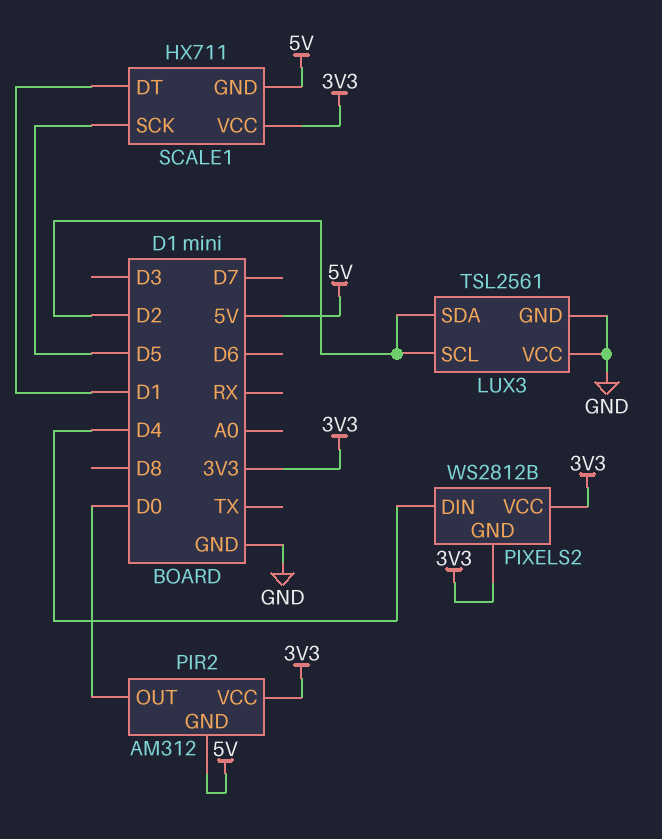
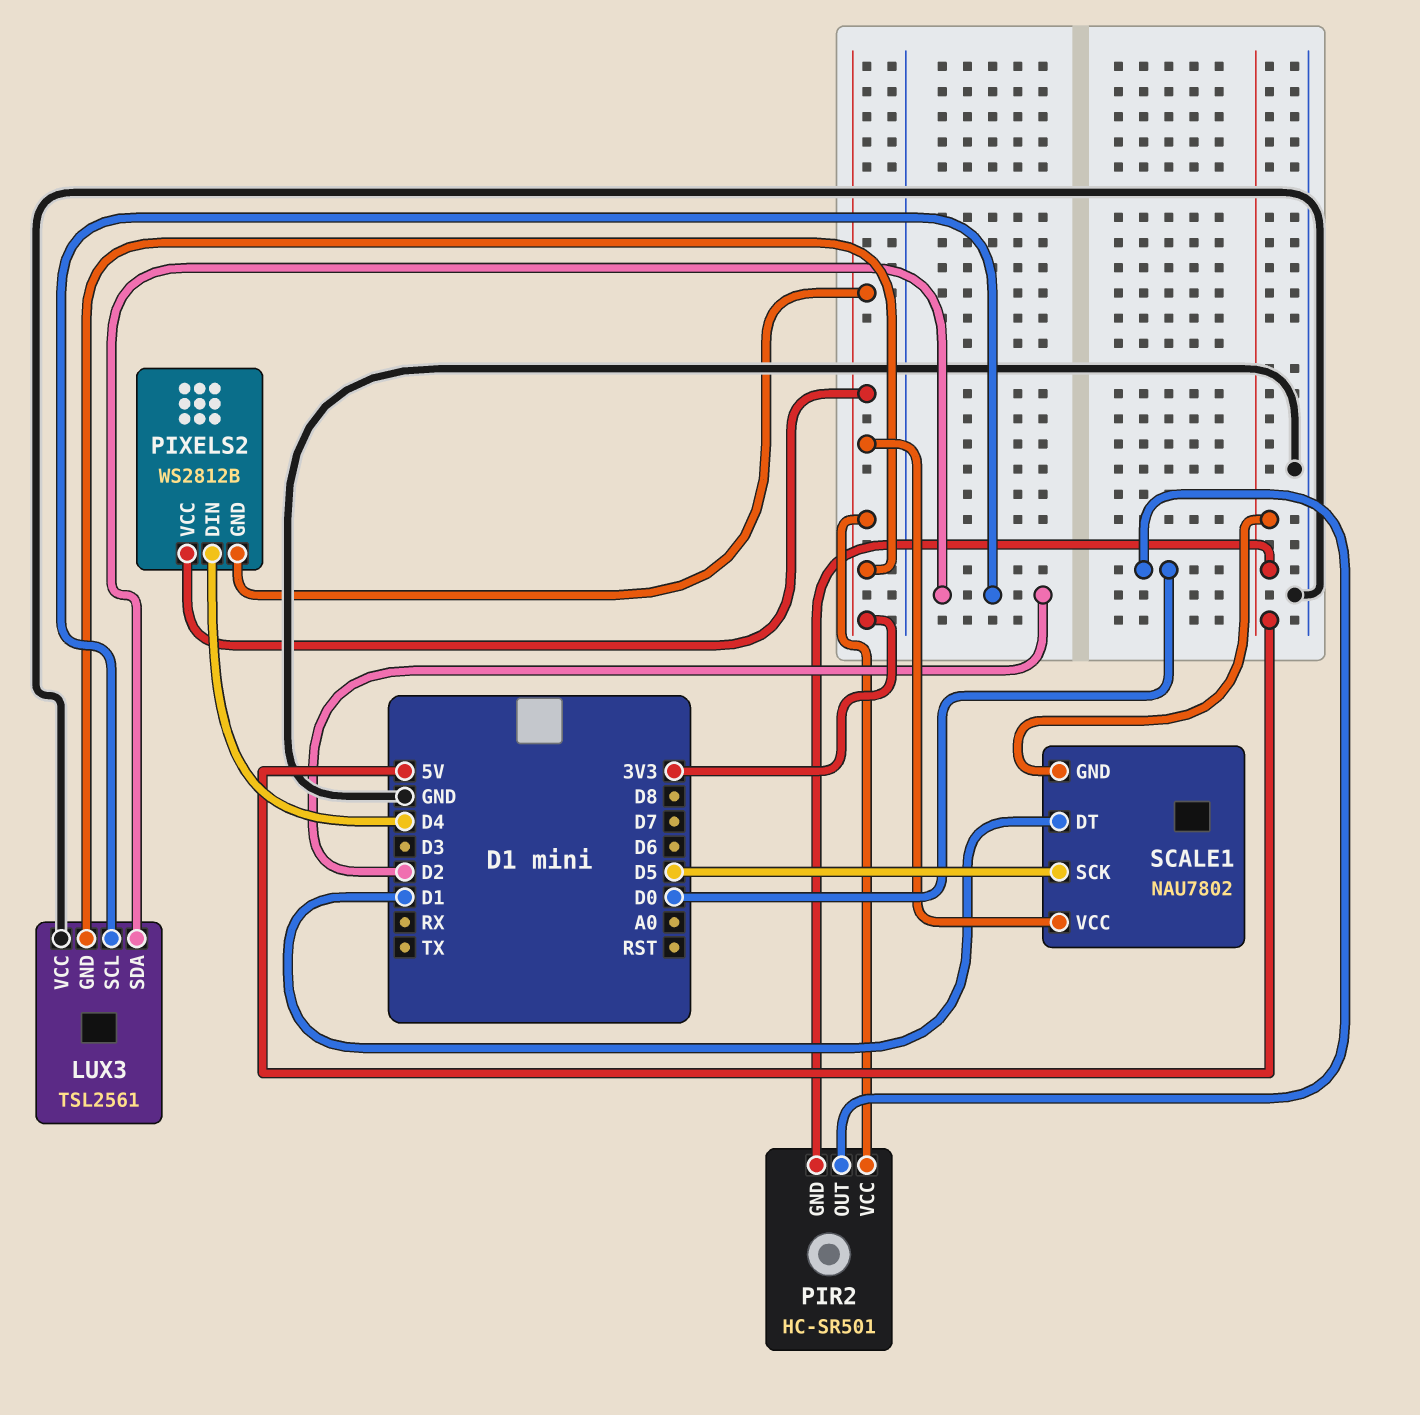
LUX3 pin GND: GND -> 3V3
PIR2: AM312 -> HC-SR501
SCALE1: HX711 -> NAU7802

